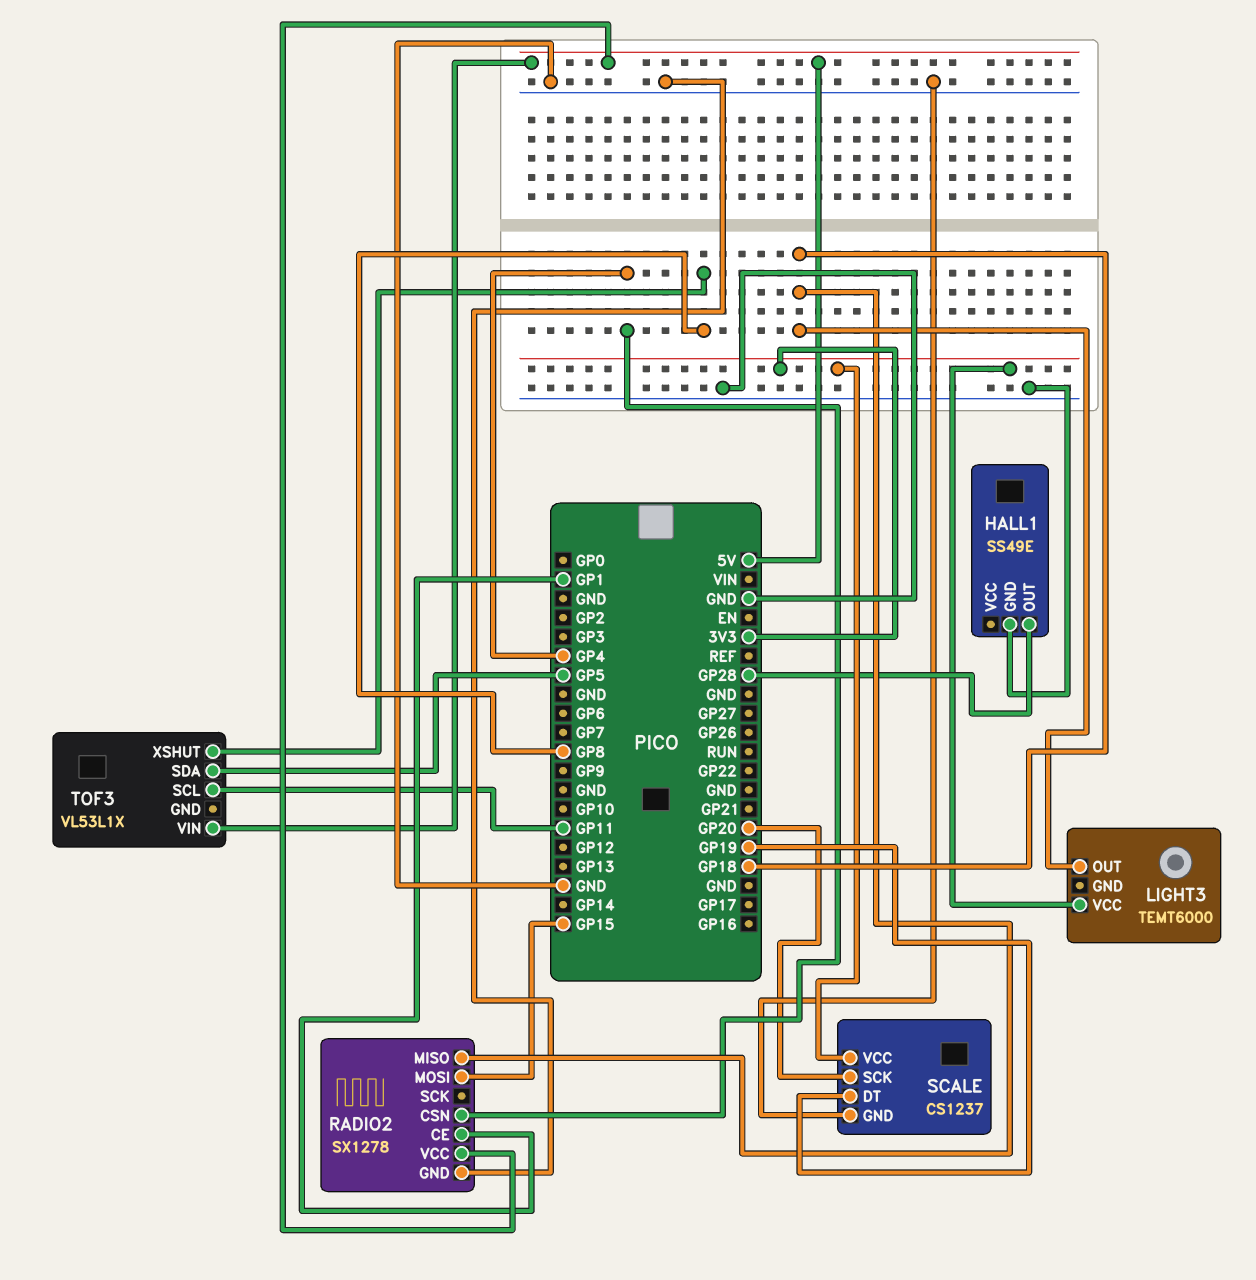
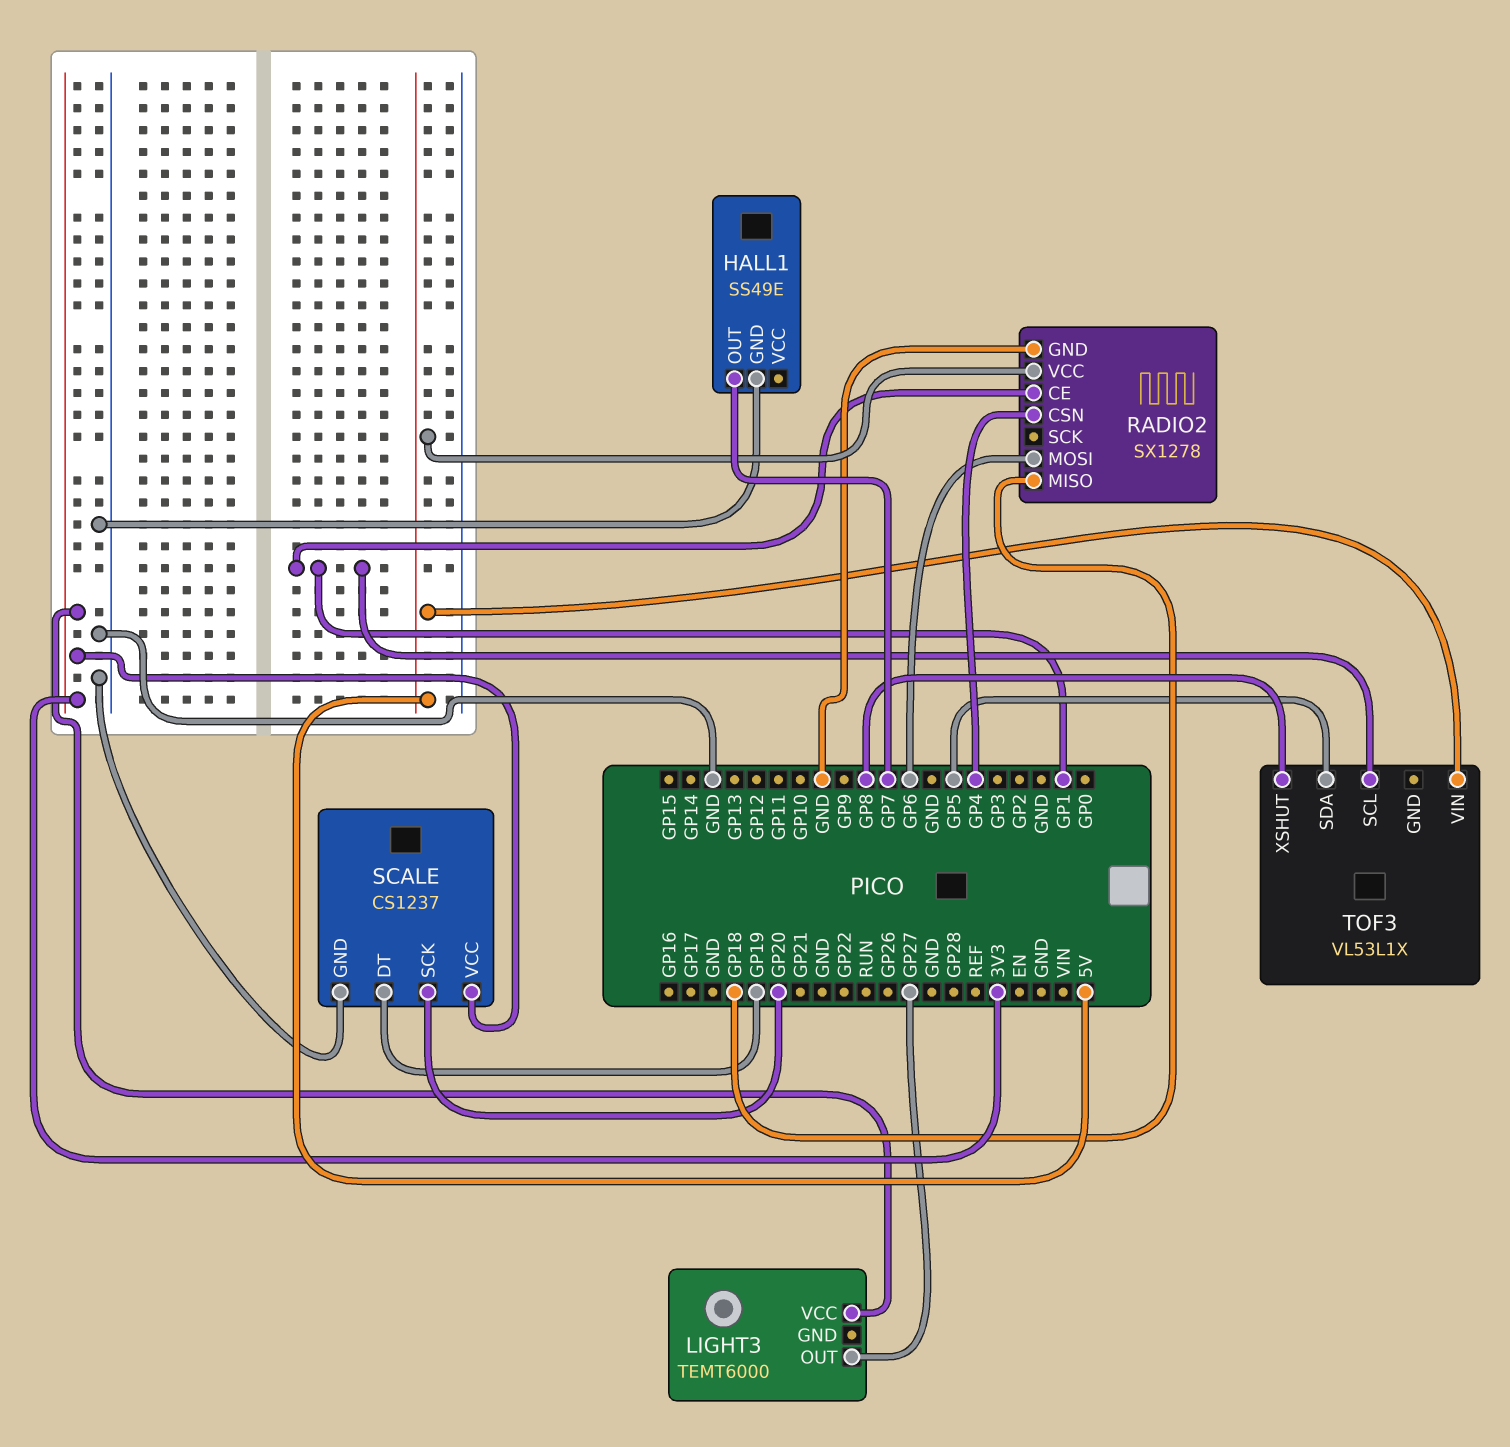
HALL1 pin OUT: GP28 -> GP7
LIGHT3 pin OUT: GP18 -> GP27
RADIO2 pin MOSI: GP15 -> GP6
TOF3 pin SCL: GP11 -> GP1

